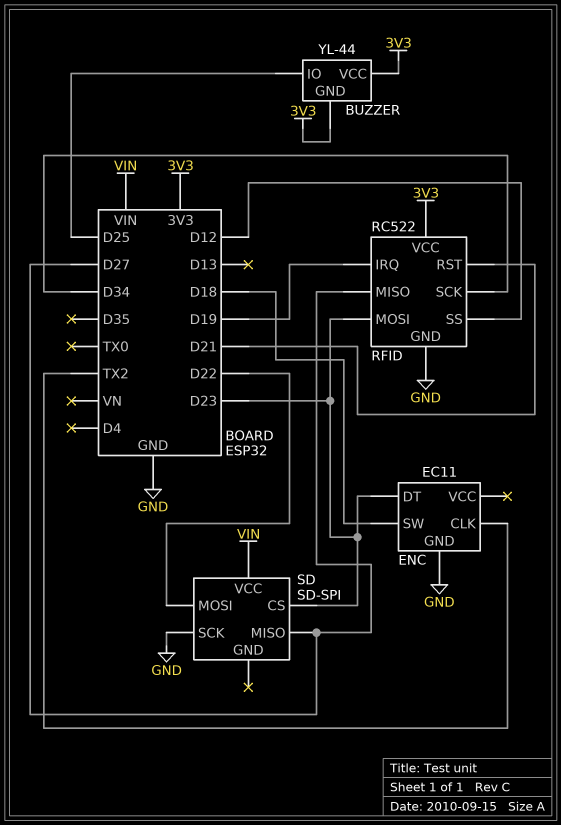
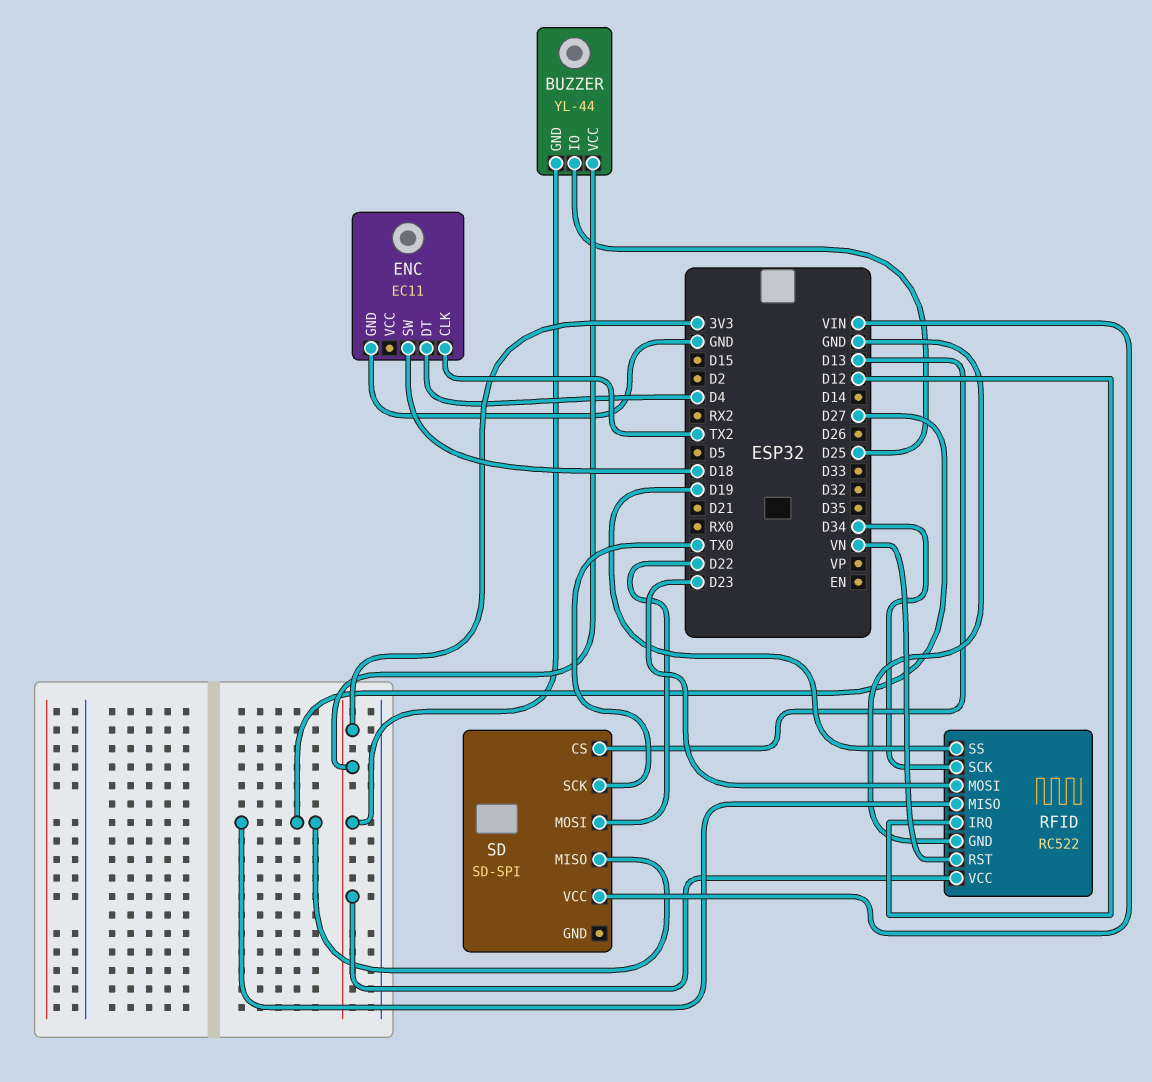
ENC pin DT: D23 -> D4
RFID pin IRQ: D19 -> D12
RFID pin RST: D21 -> VN
RFID pin SS: D12 -> D19
SD pin CS: D23 -> D13
SD pin SCK: GND -> TX0

